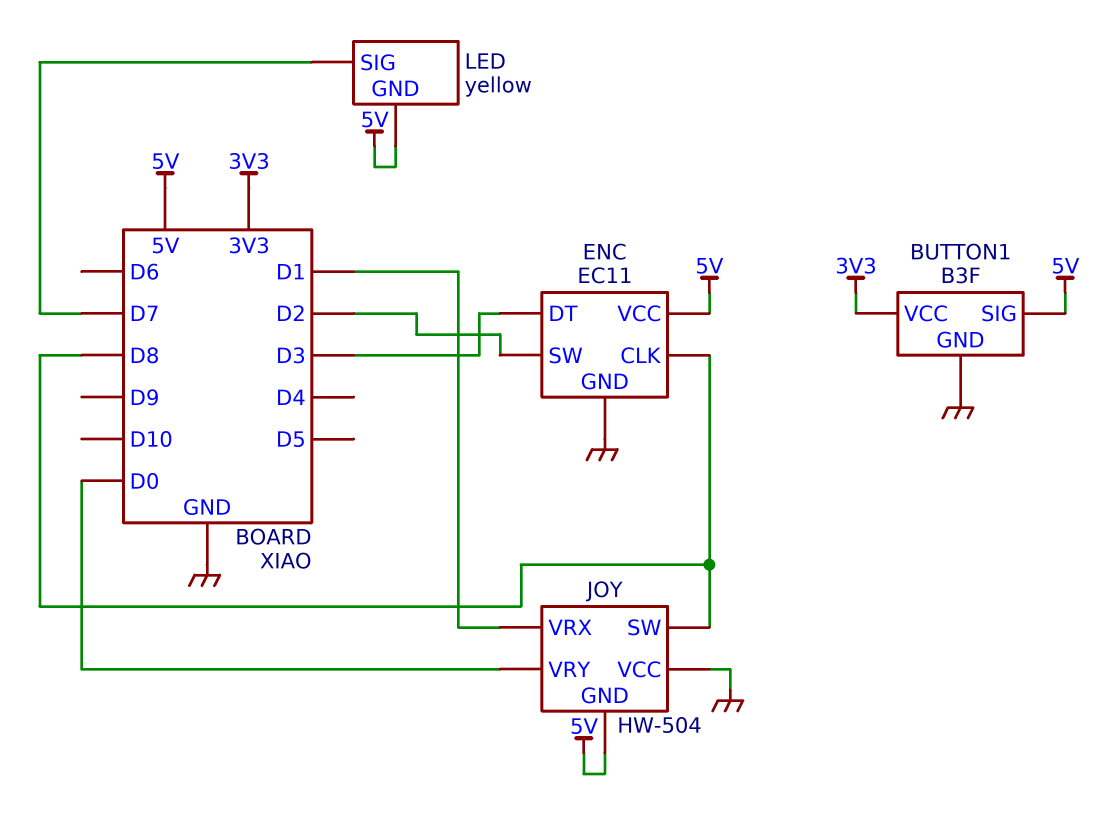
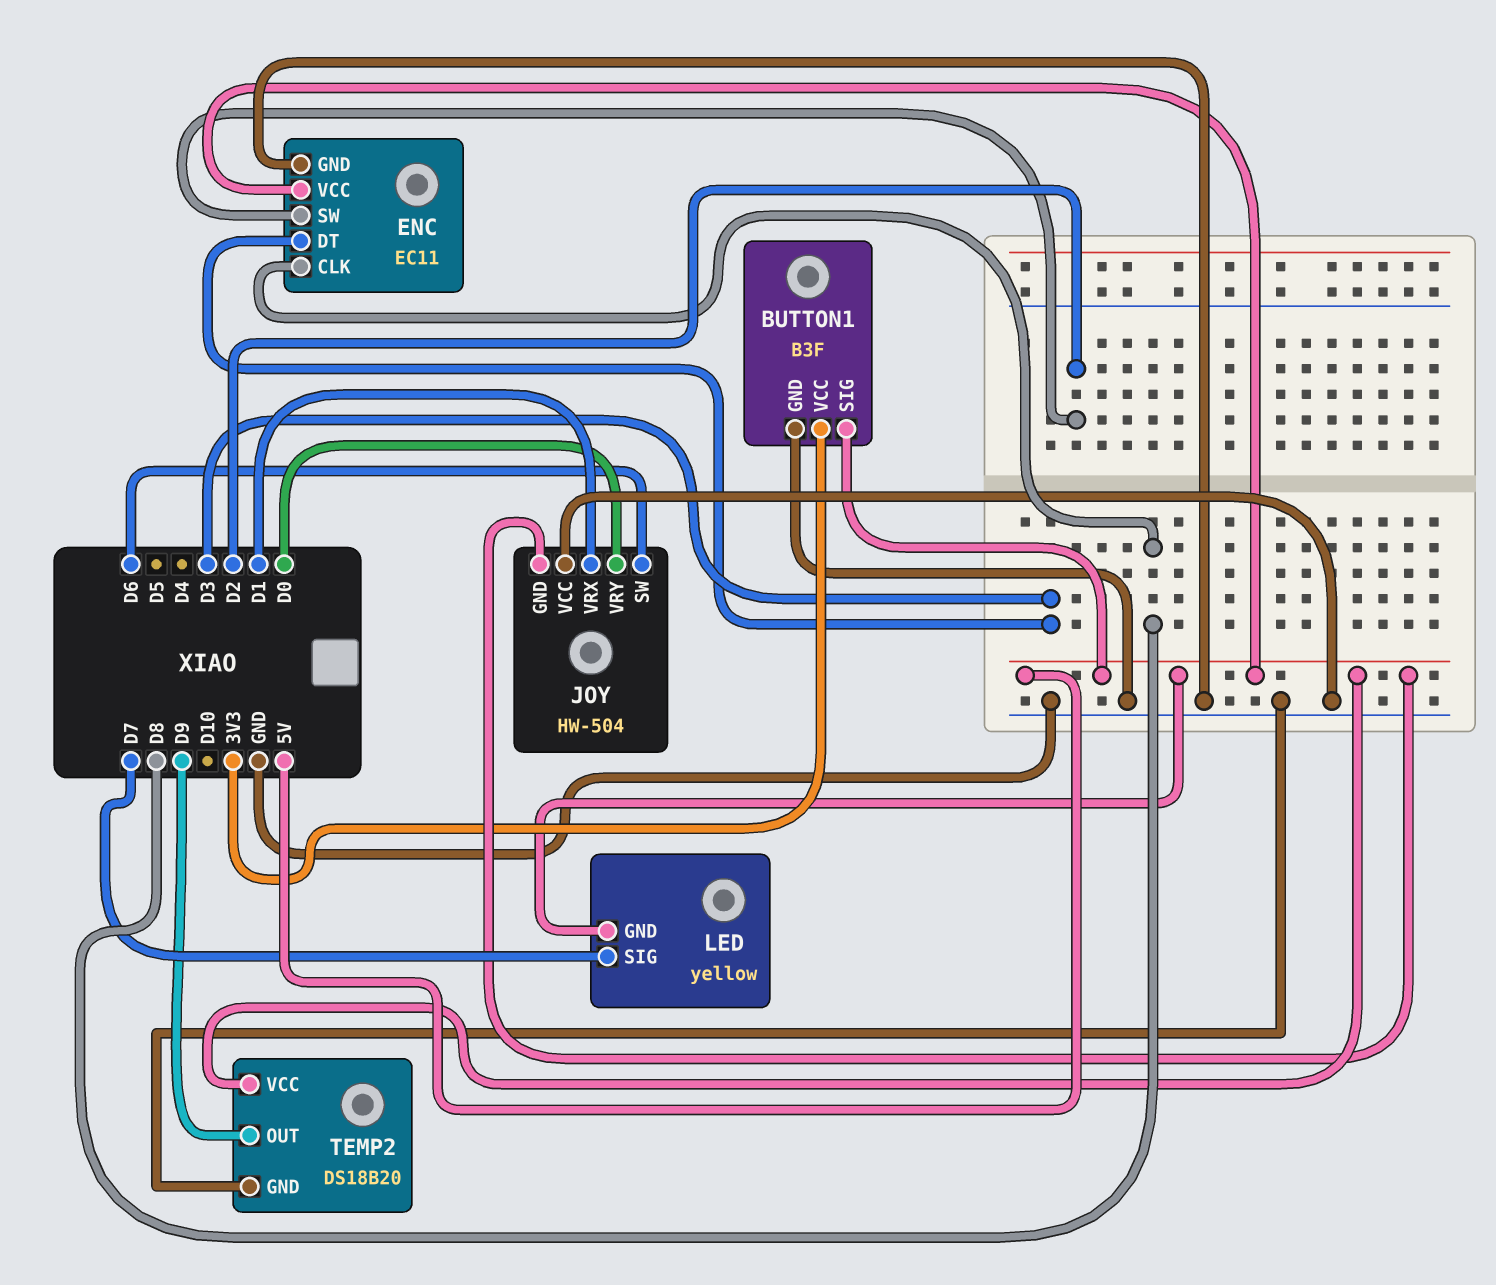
JOY pin SW: D8 -> D6
TEMP2: none -> DS18B20
TEMP2 pin GND: none -> GND
TEMP2 pin OUT: none -> D9
TEMP2 pin VCC: none -> 5V

